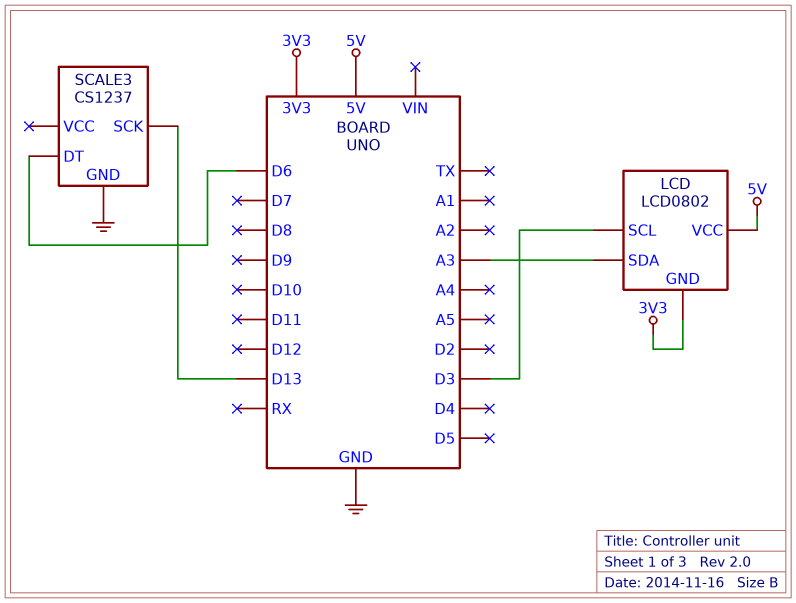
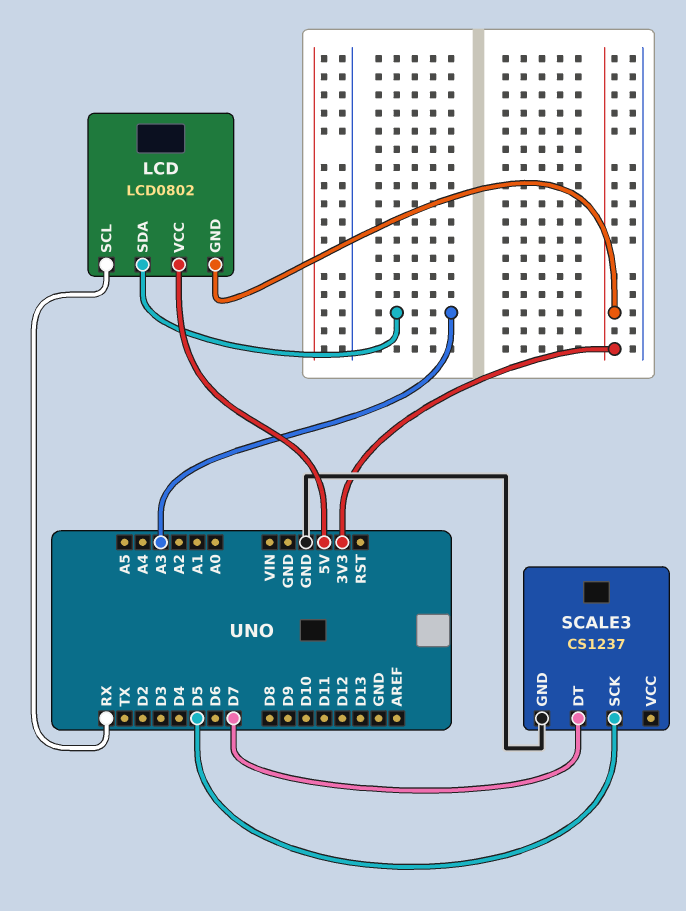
LCD pin SCL: D3 -> RX
SCALE3 pin DT: D6 -> D7
SCALE3 pin SCK: D13 -> D5

